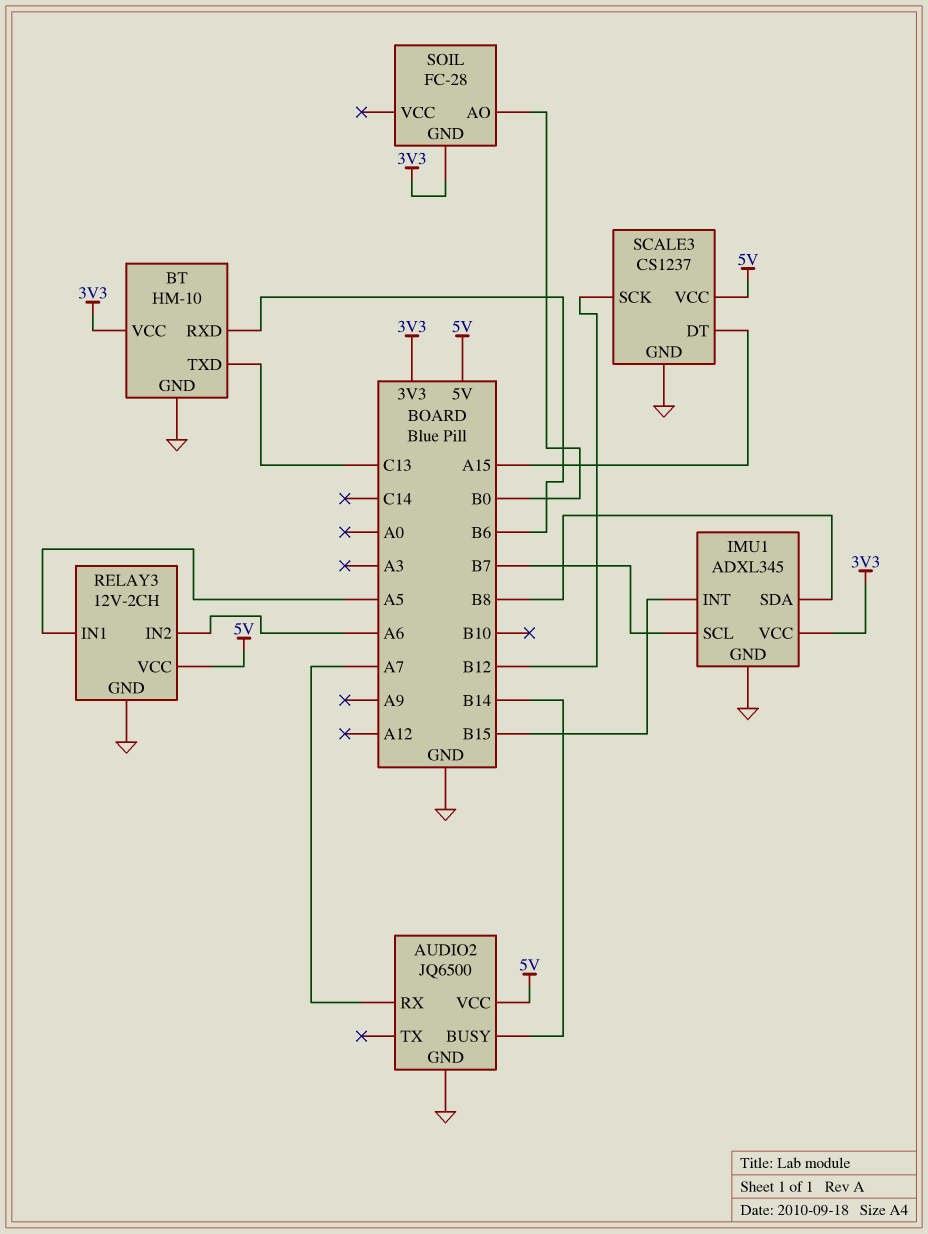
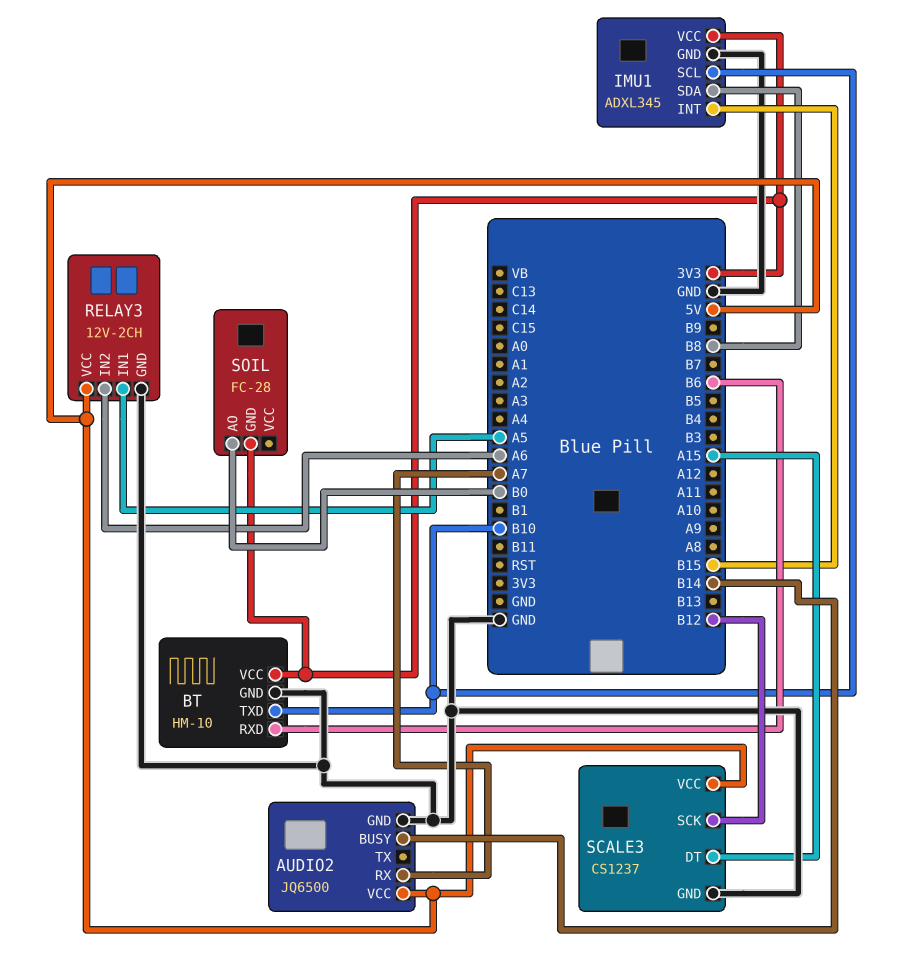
BT pin TXD: C13 -> B10
IMU1 pin SCL: B7 -> B10

